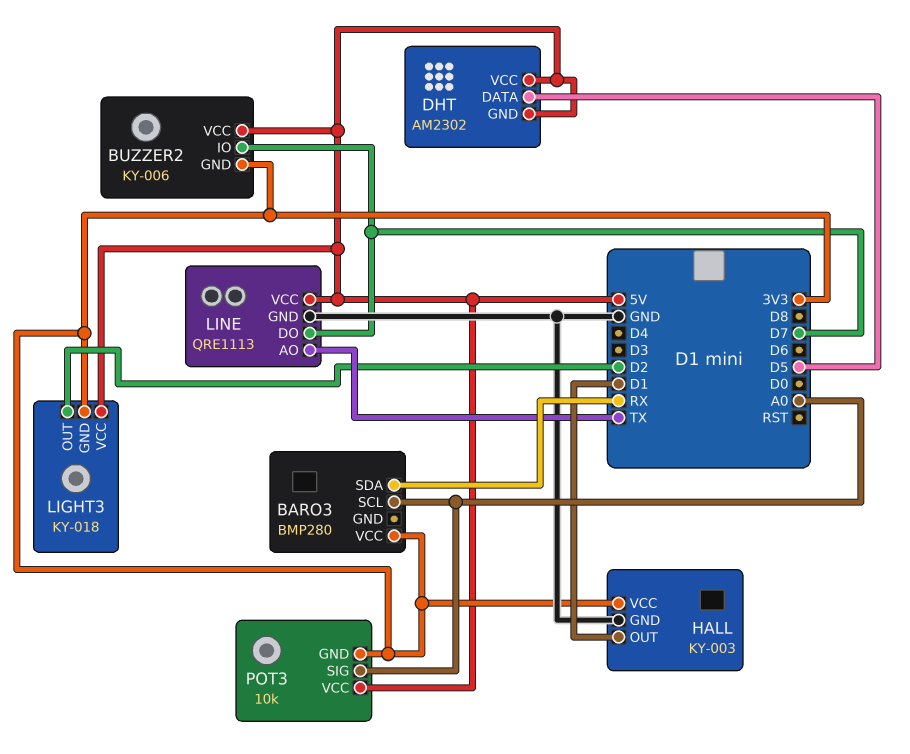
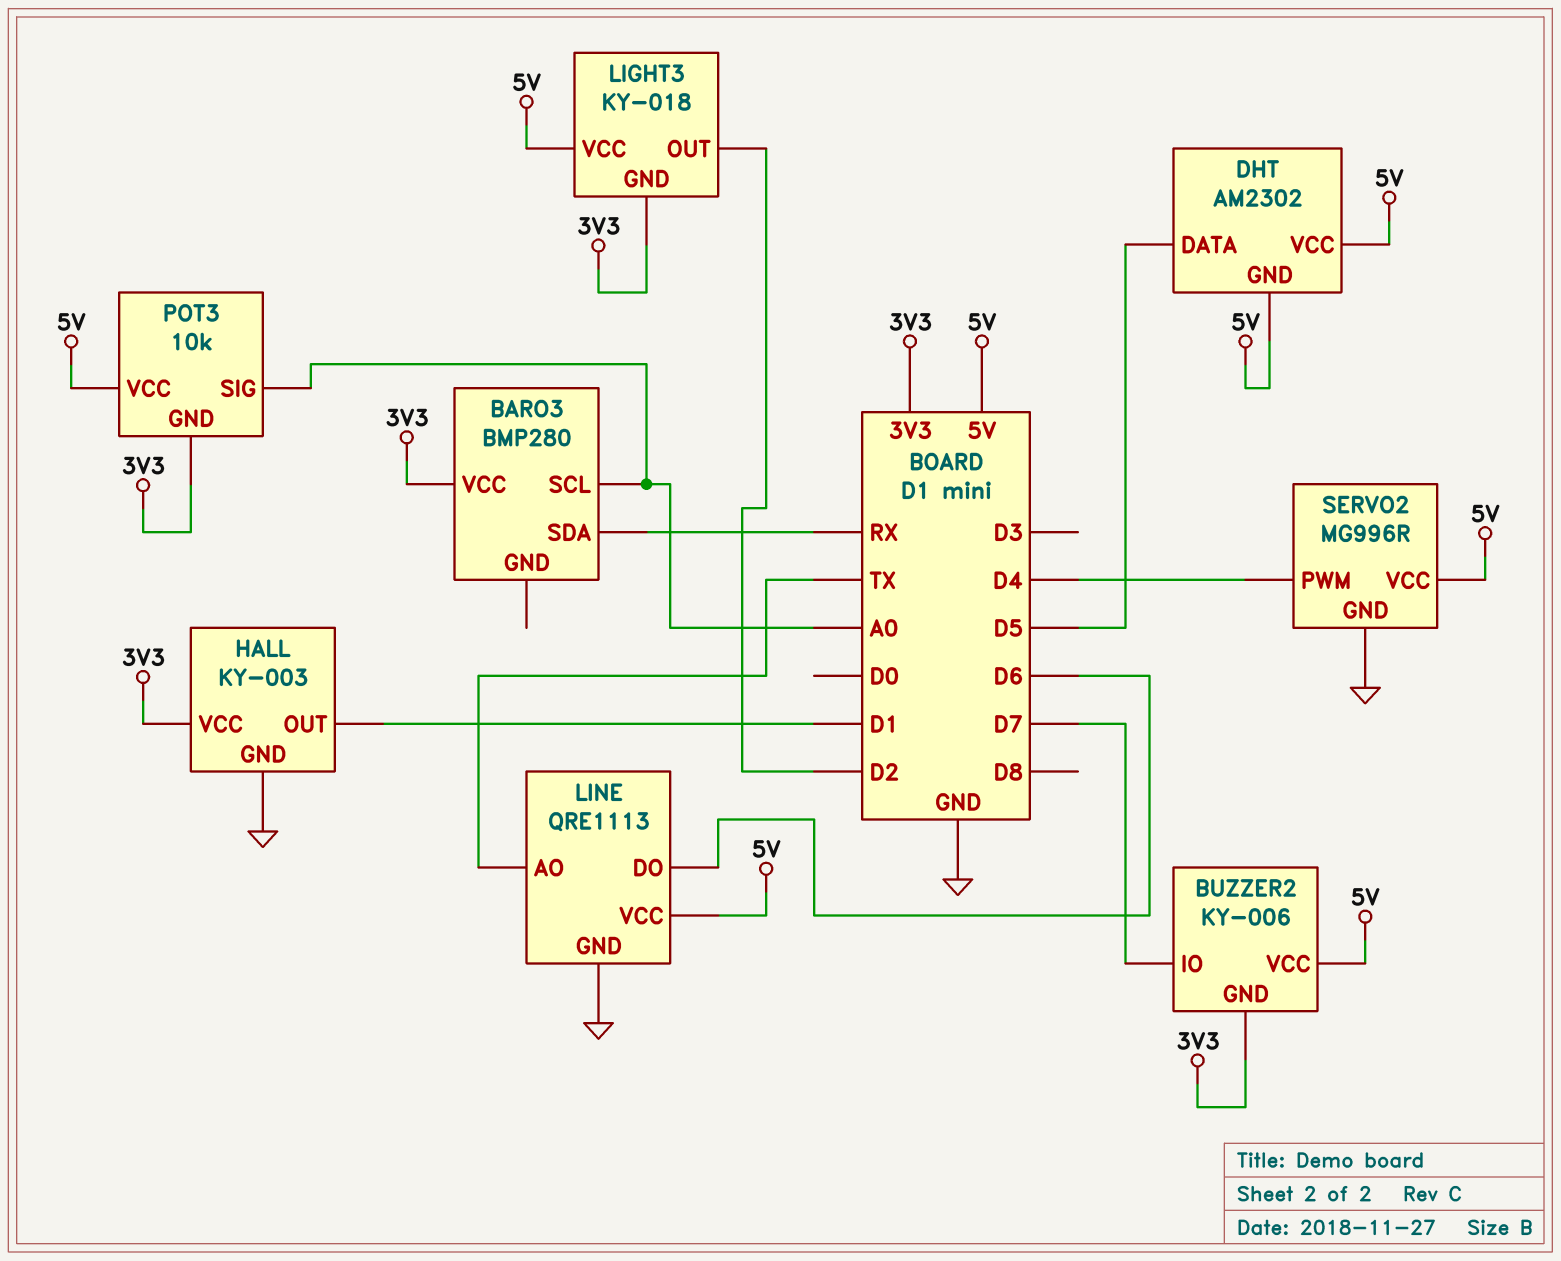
LINE pin DO: D7 -> D6
SERVO2: none -> MG996R
SERVO2 pin GND: none -> GND
SERVO2 pin PWM: none -> D4
SERVO2 pin VCC: none -> 5V

